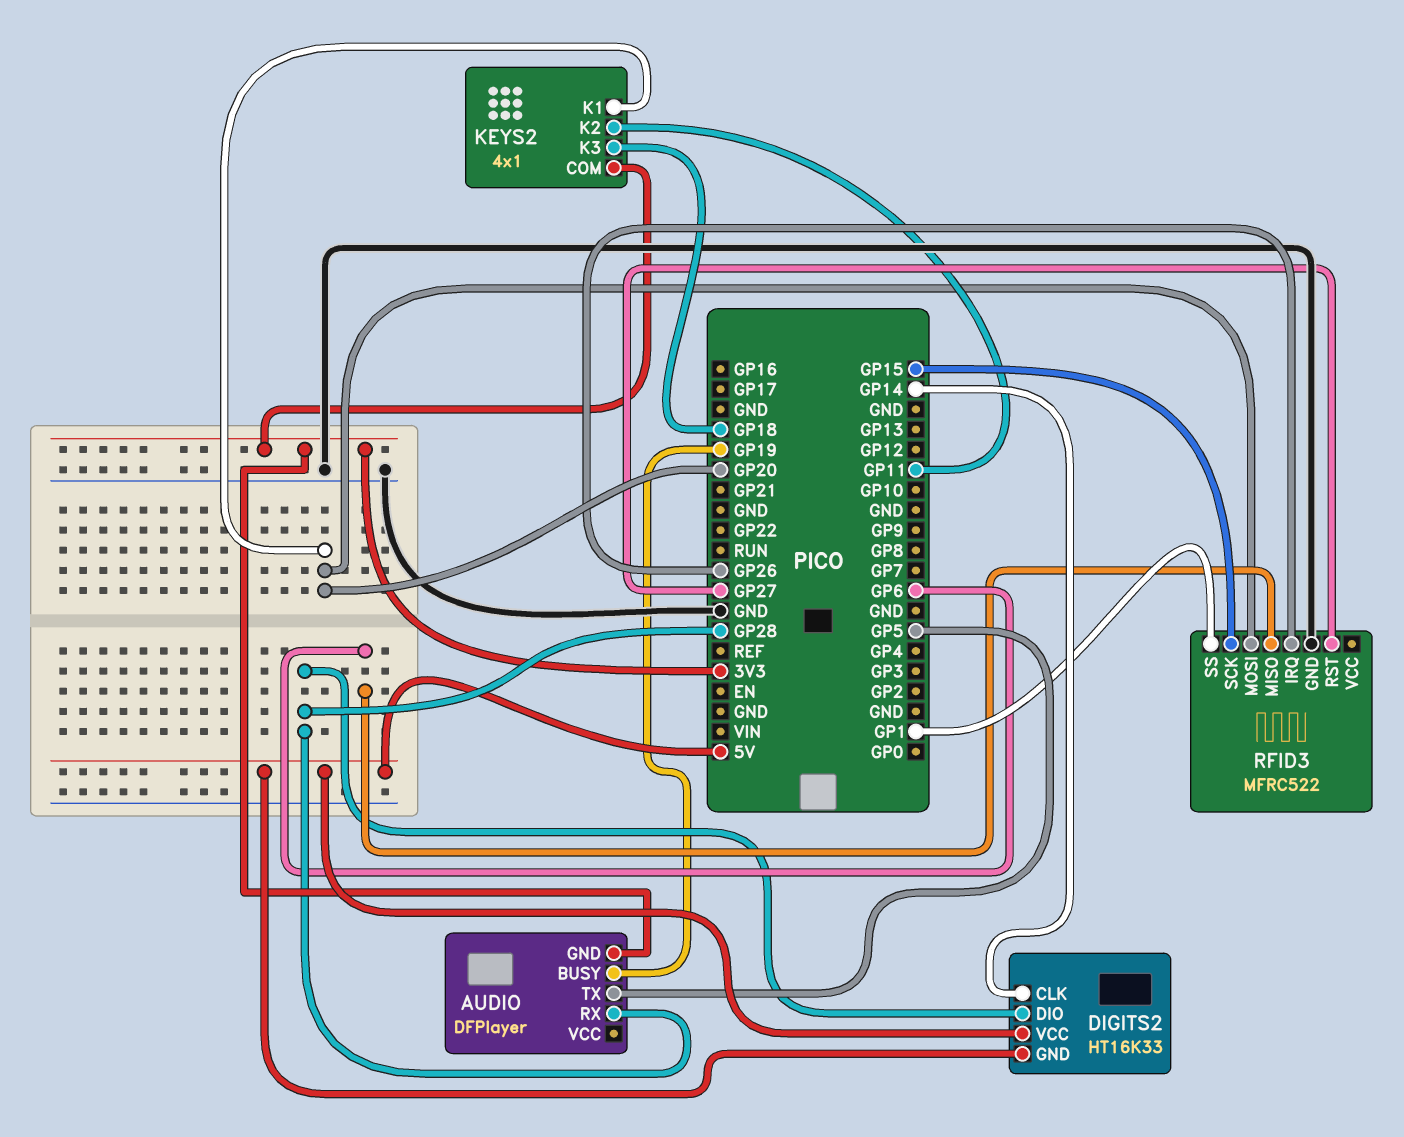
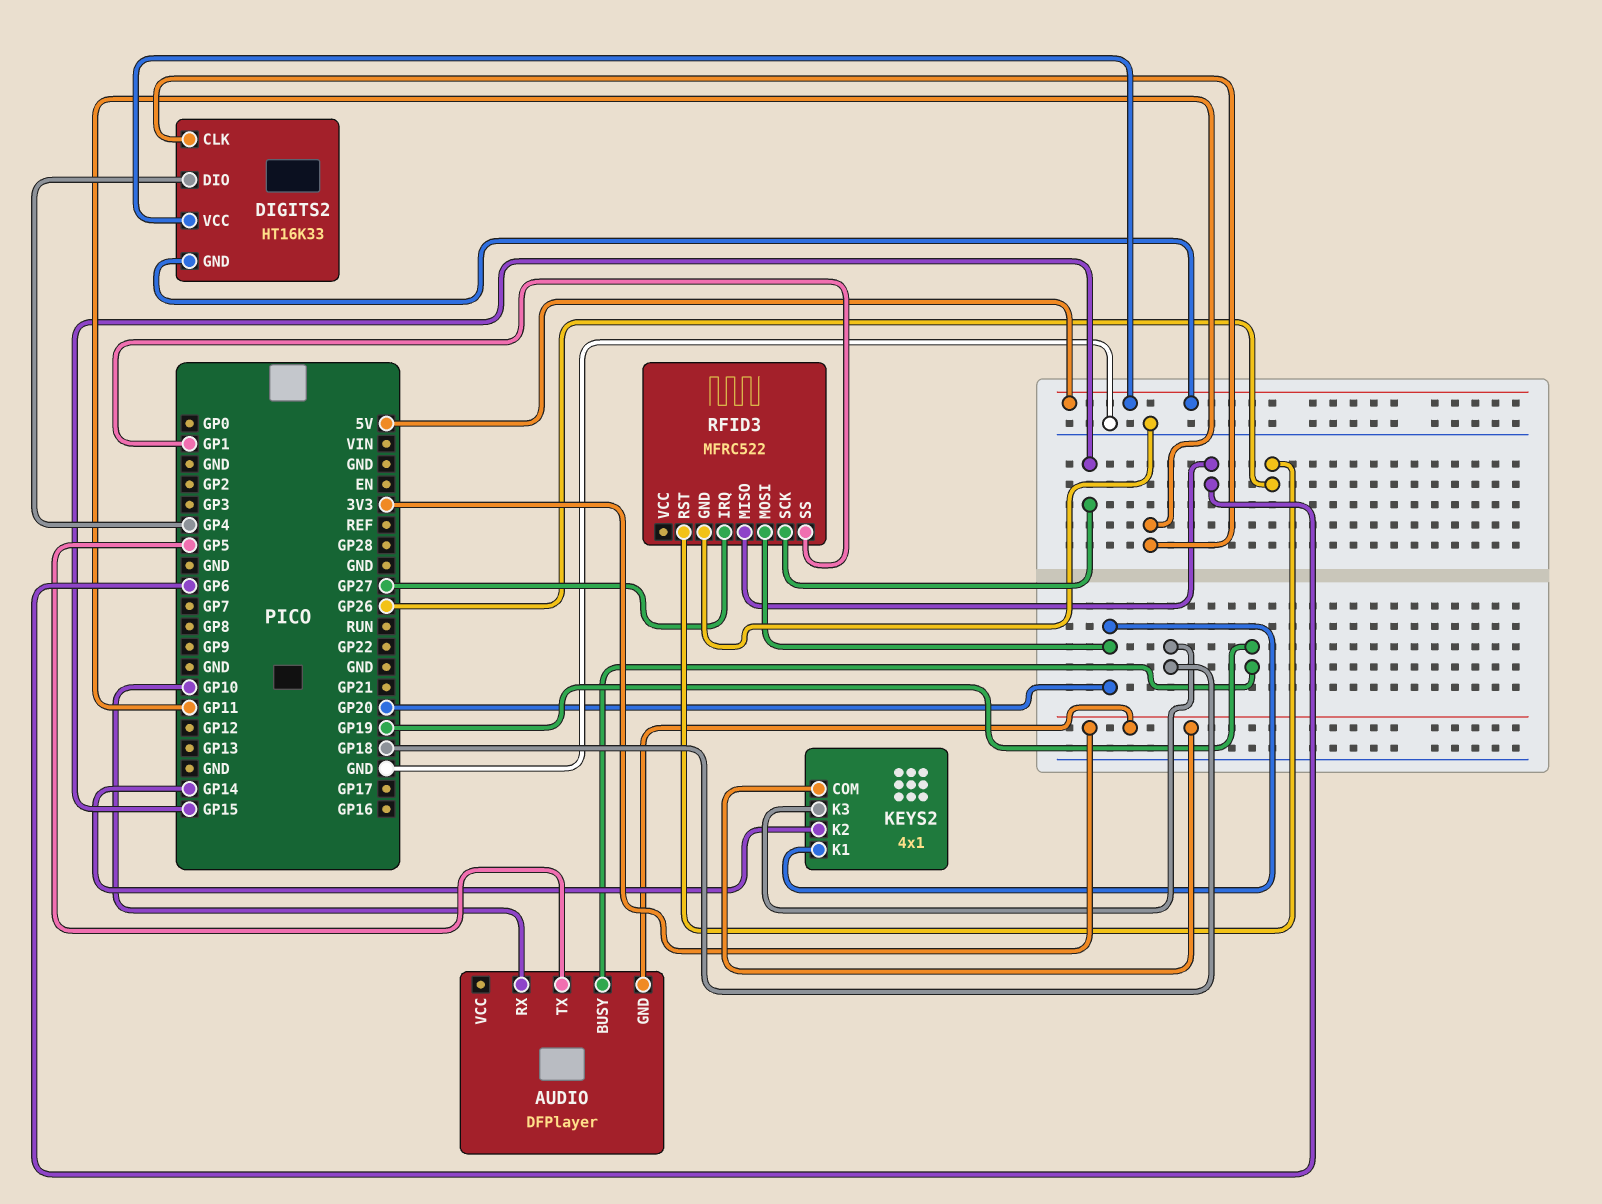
AUDIO pin RX: GP28 -> GP10
DIGITS2 pin CLK: GP14 -> GP11
DIGITS2 pin DIO: GP28 -> GP4
KEYS2 pin K2: GP11 -> GP14
RFID3 pin IRQ: GP26 -> GP27
RFID3 pin RST: GP27 -> GP26

